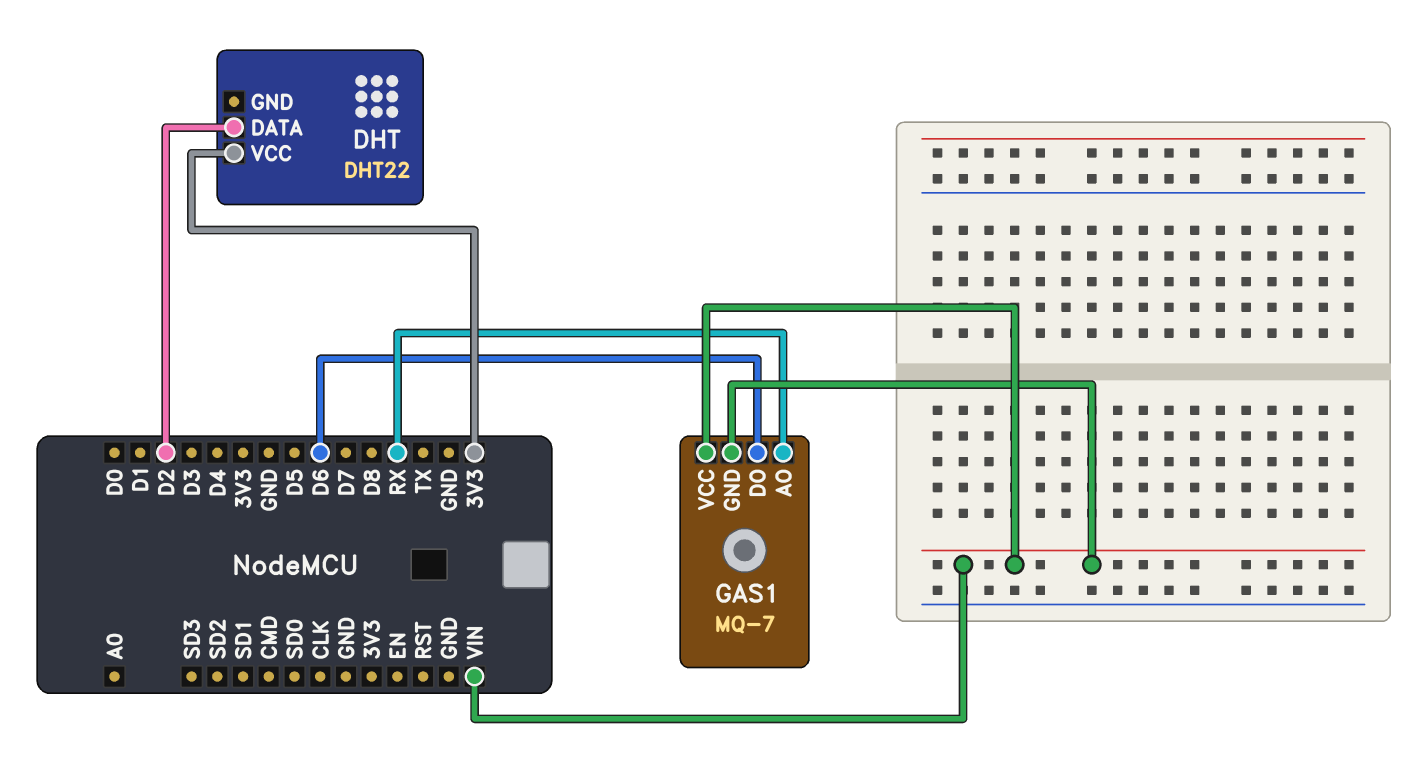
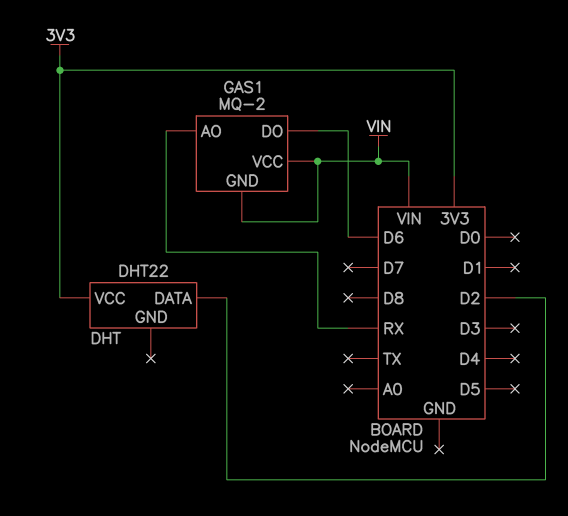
GAS1: MQ-7 -> MQ-2

